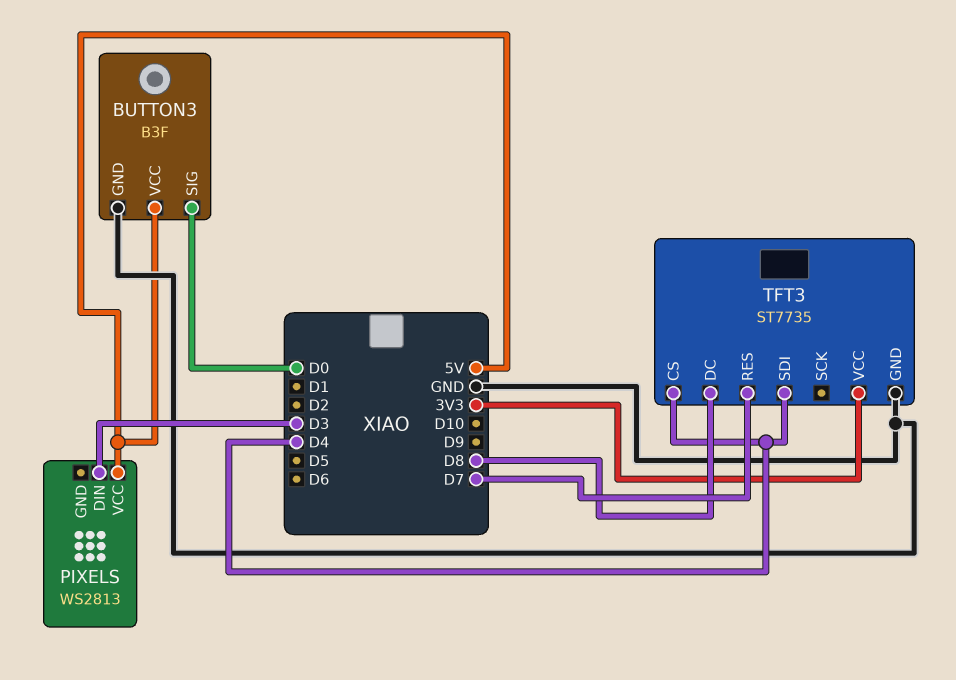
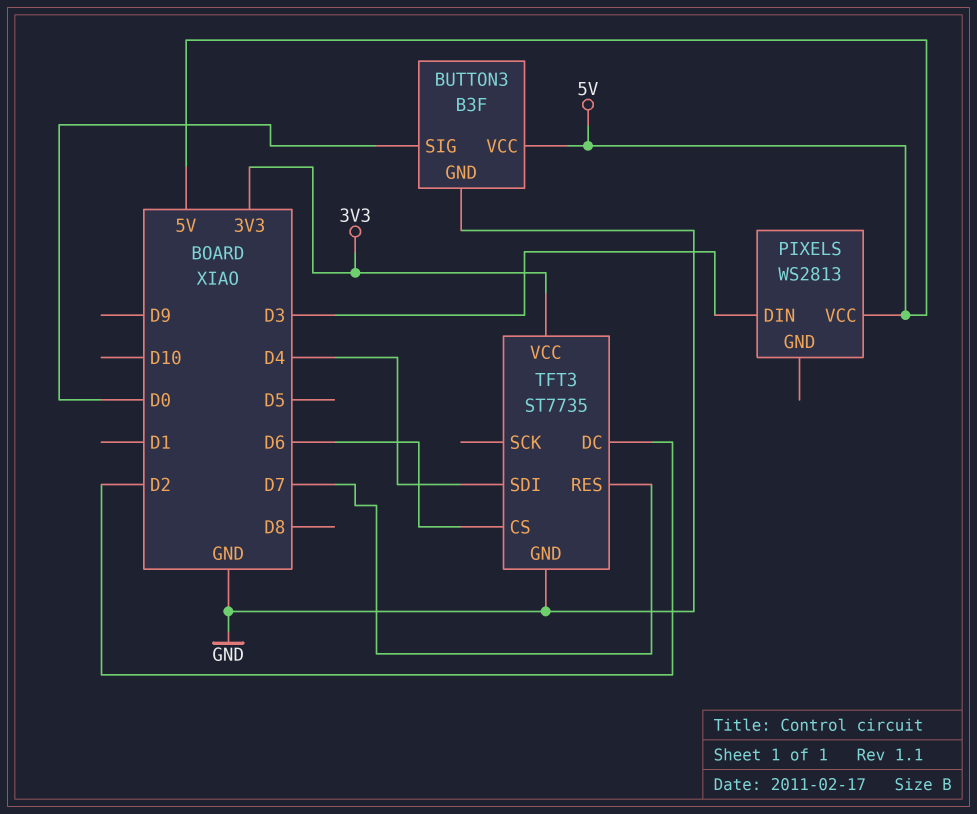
TFT3 pin CS: D4 -> D6
TFT3 pin DC: D8 -> D2

